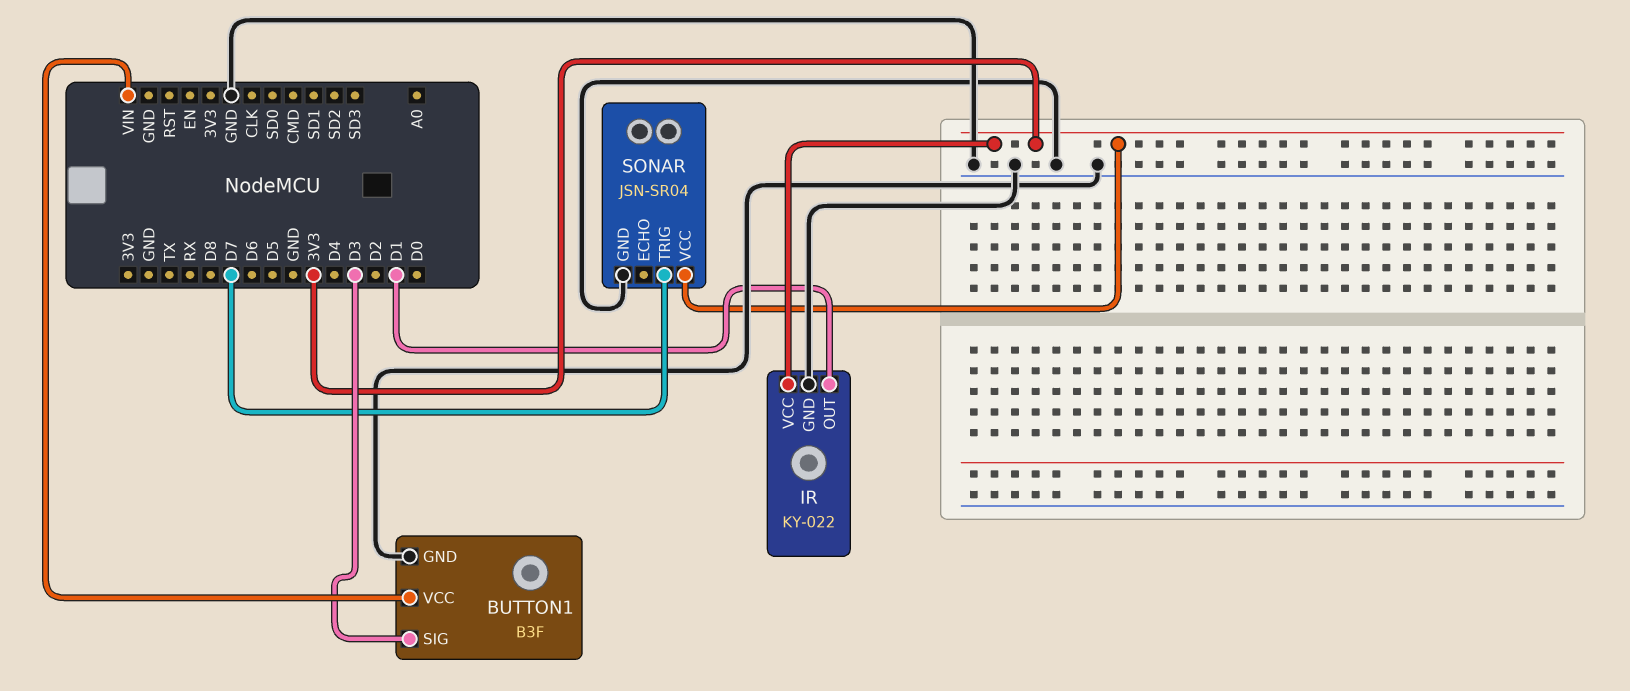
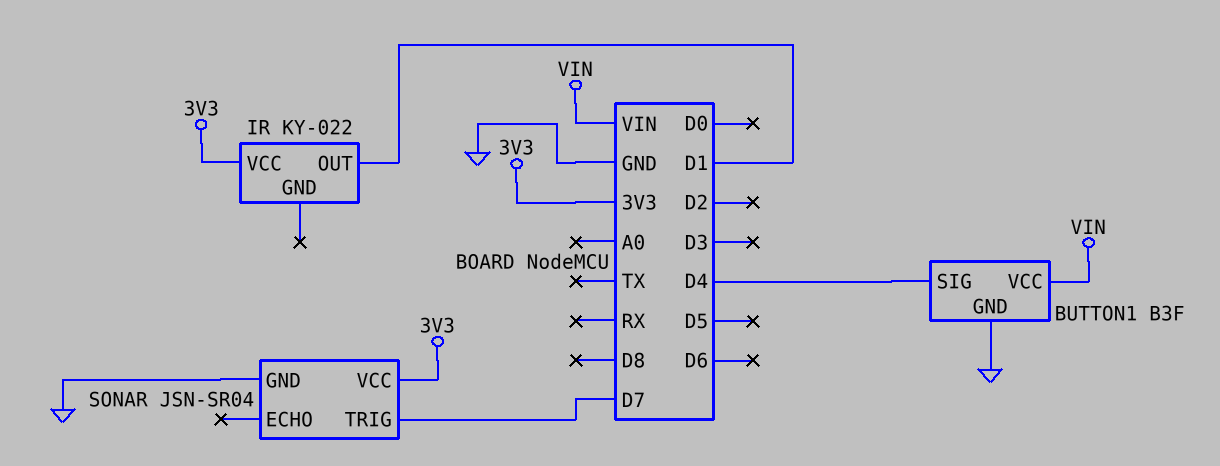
BUTTON1 pin SIG: D3 -> D4
IR pin GND: GND -> none

